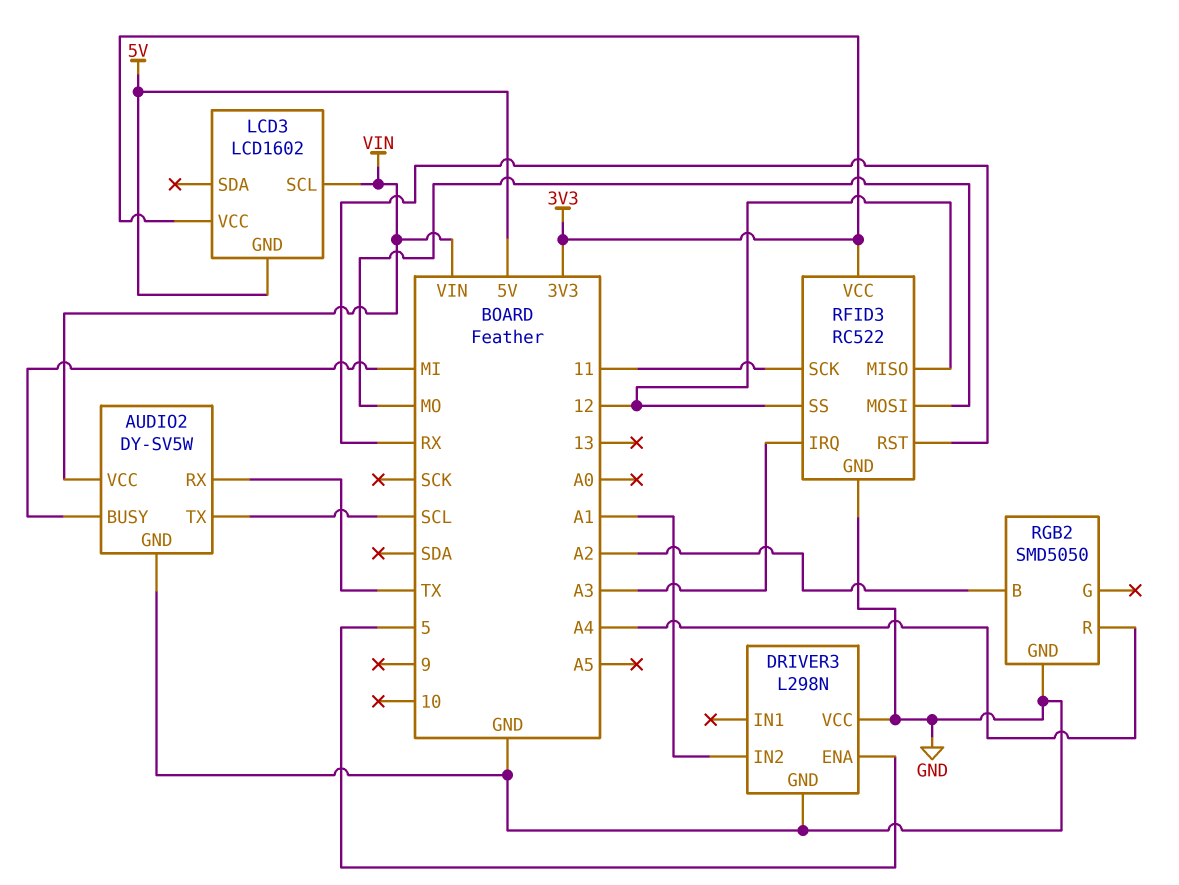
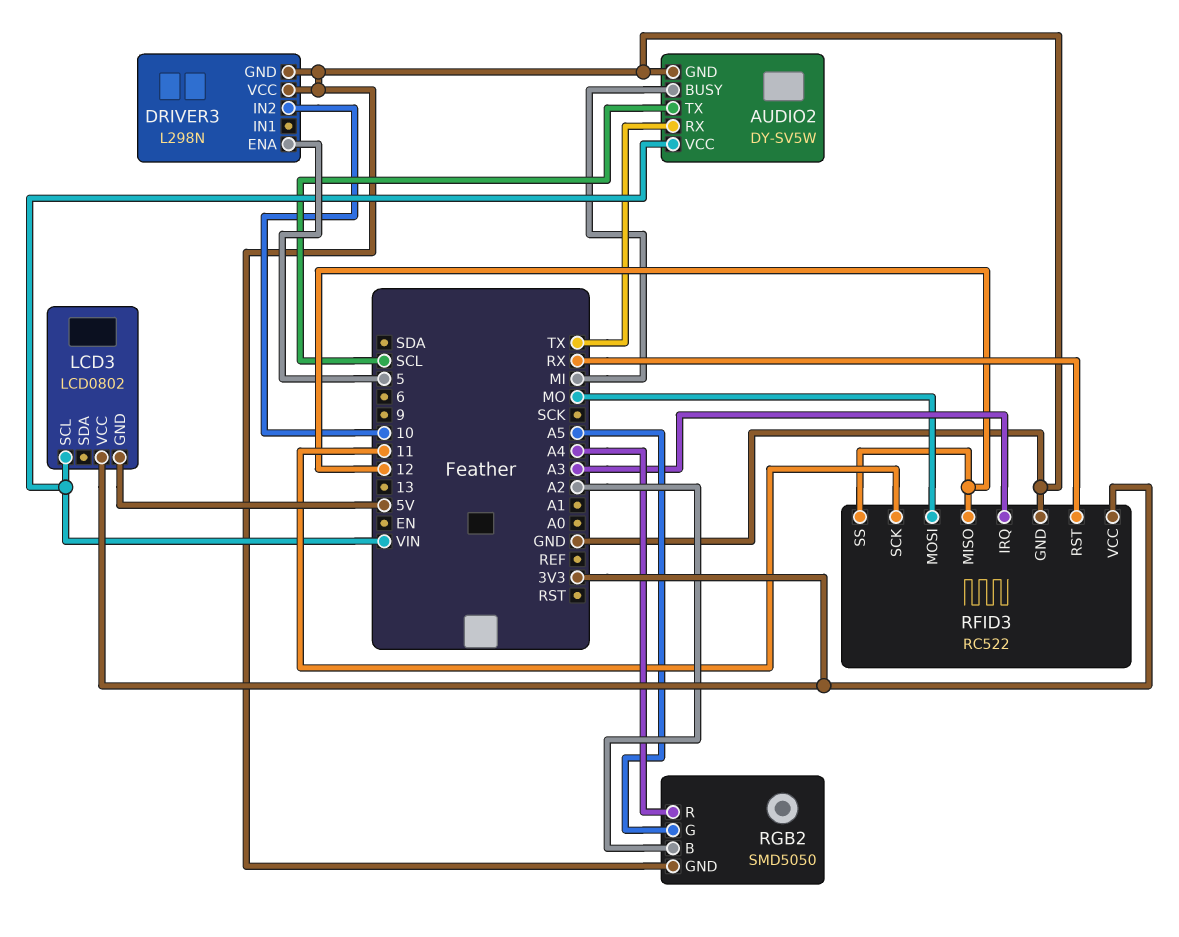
DRIVER3 pin IN2: A1 -> 10
LCD3: LCD1602 -> LCD0802
RGB2 pin G: none -> A5

